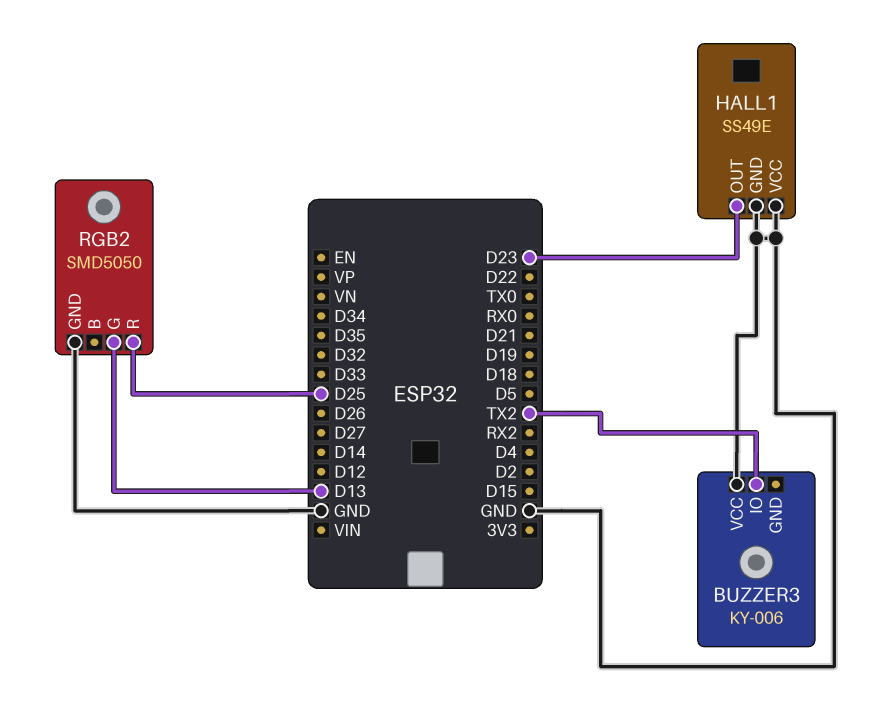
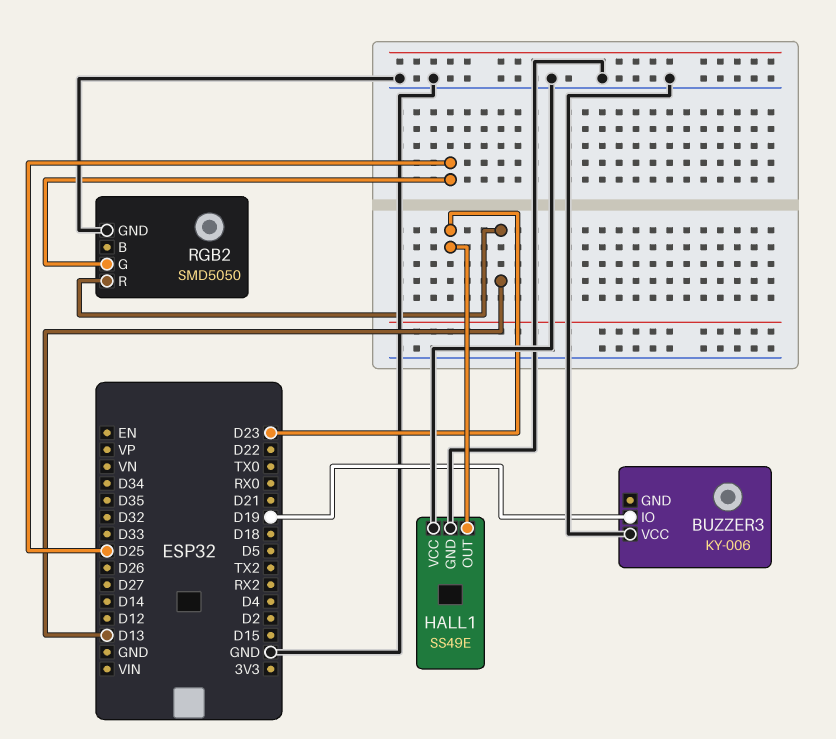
BUZZER3 pin IO: TX2 -> D19
RGB2 pin G: D13 -> D25
RGB2 pin R: D25 -> D13

